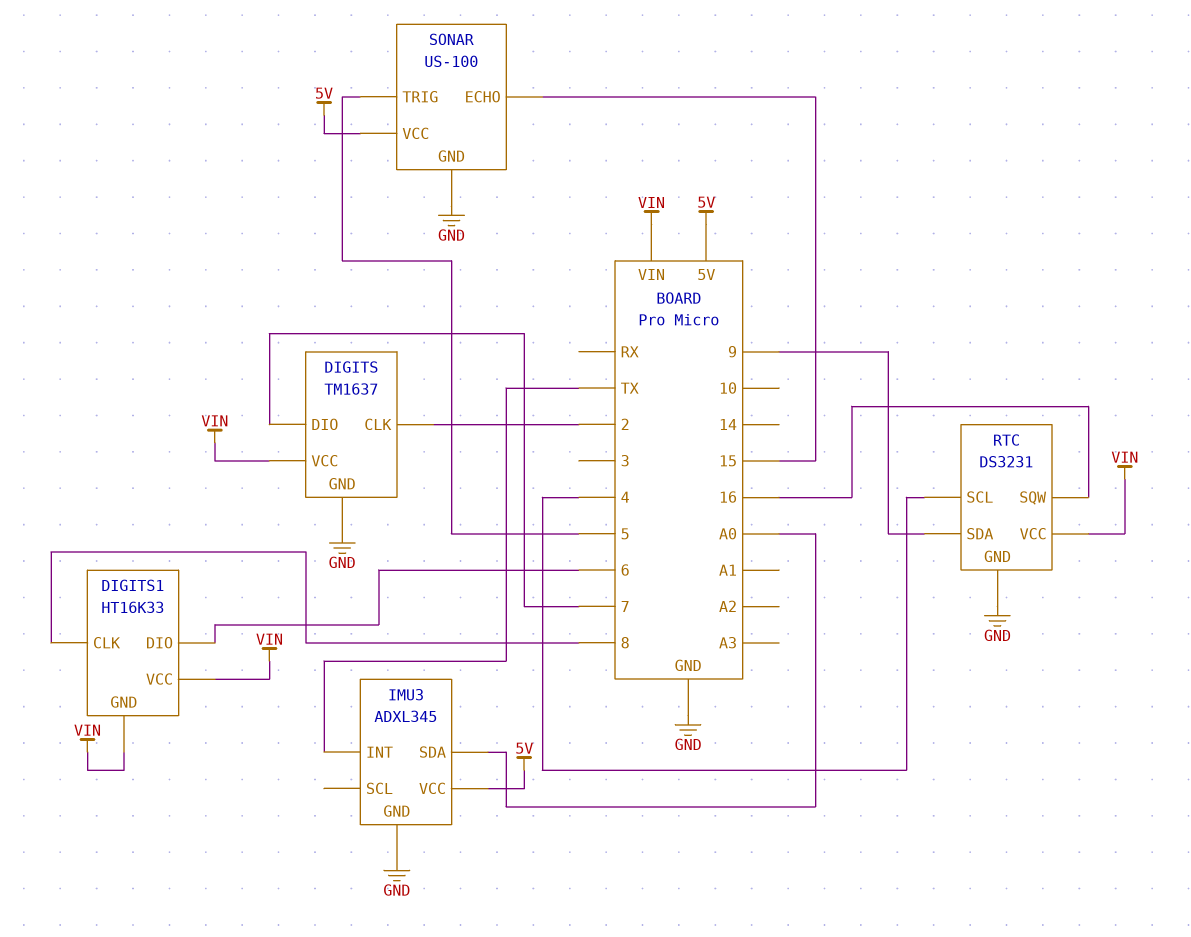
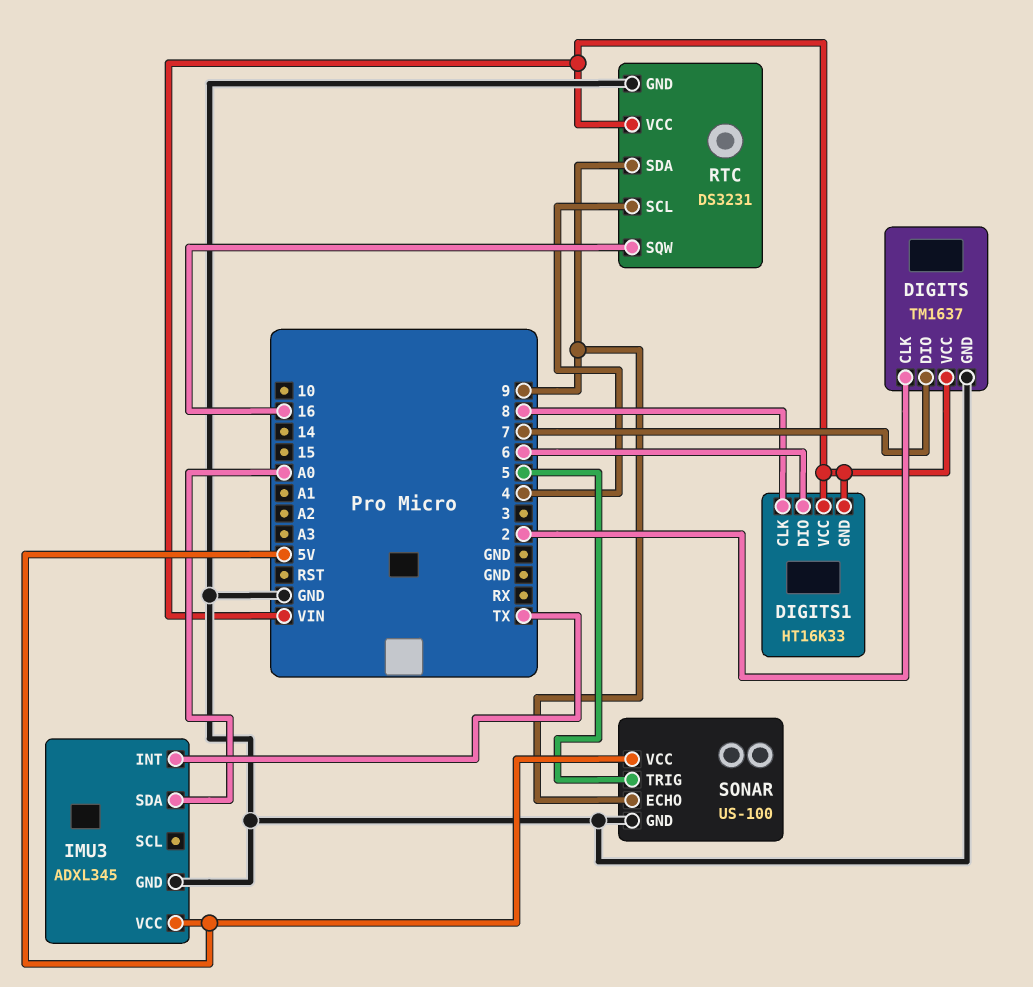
SONAR pin ECHO: 15 -> 9

